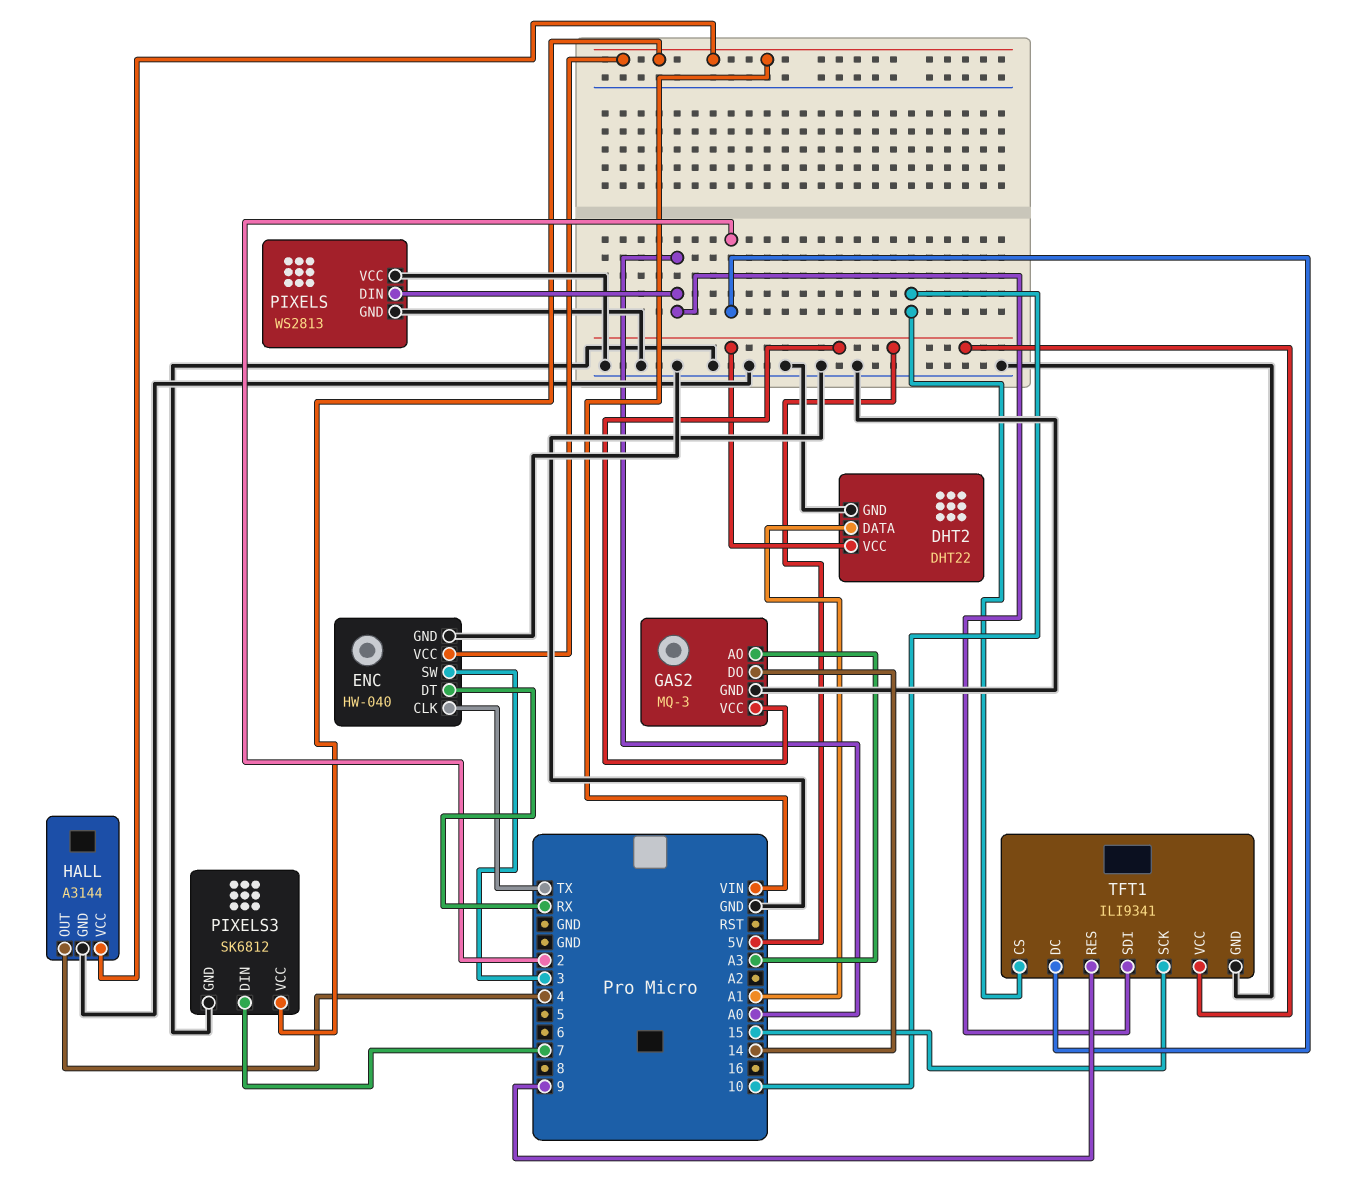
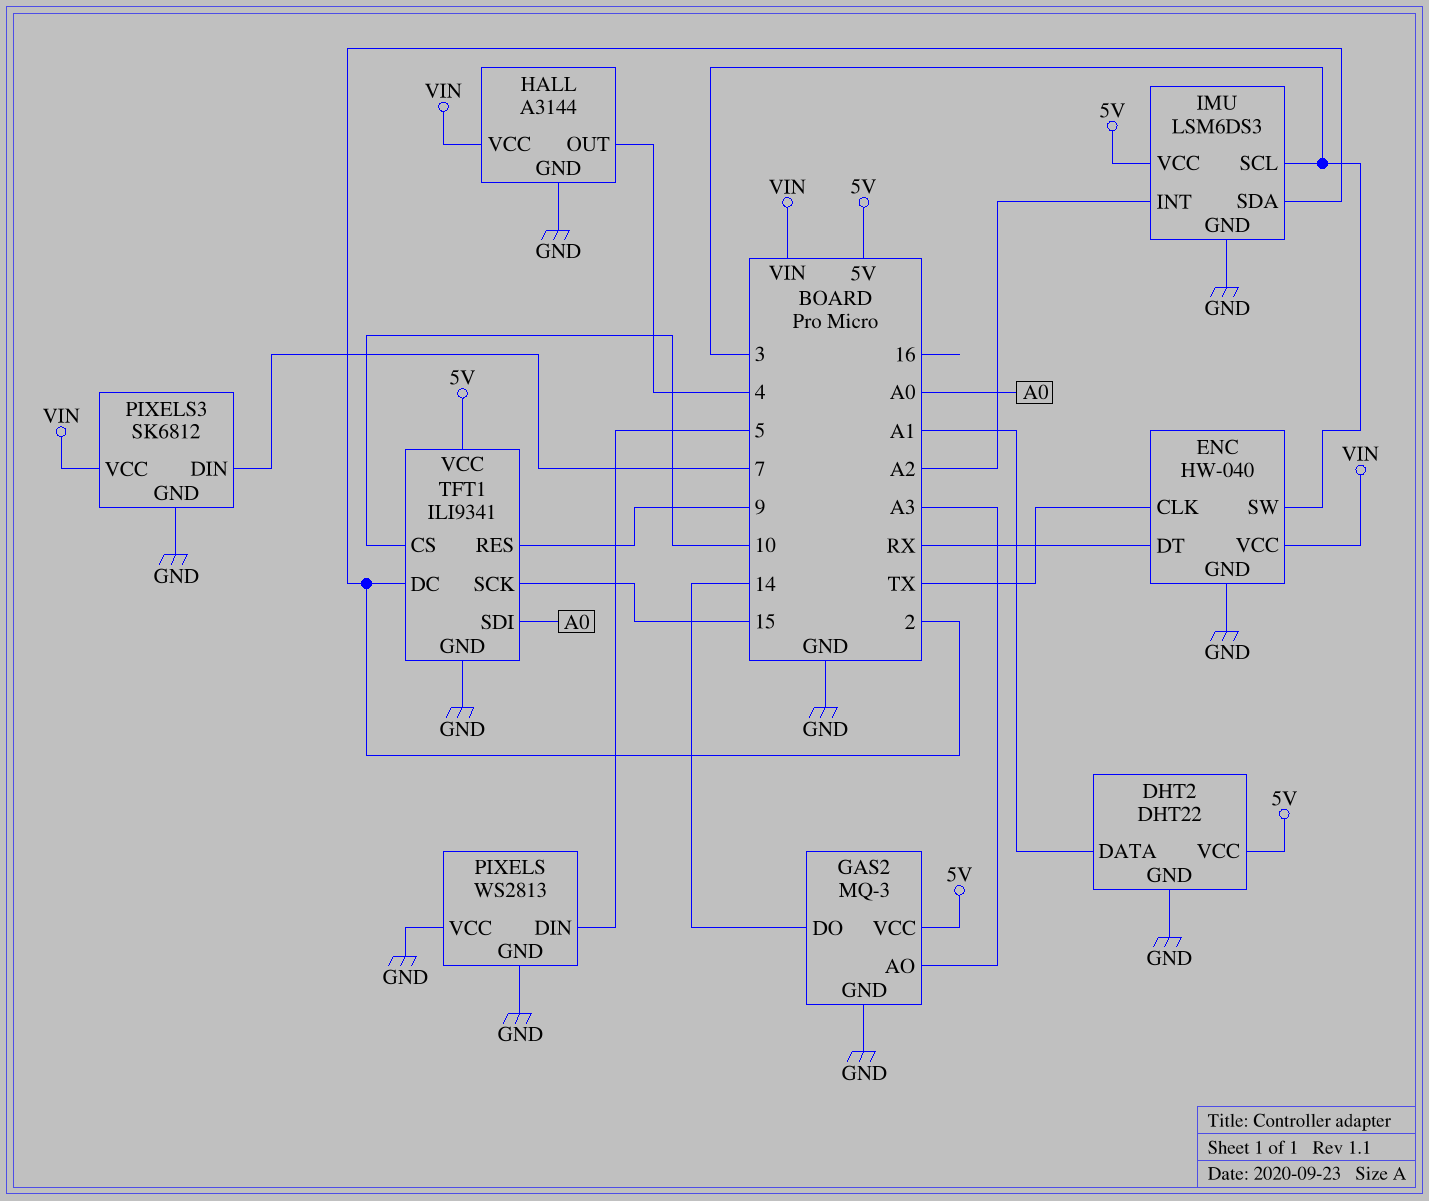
IMU: none -> LSM6DS3
IMU pin GND: none -> GND
IMU pin INT: none -> A2
IMU pin SCL: none -> 3
IMU pin SDA: none -> 2
IMU pin VCC: none -> 5V
PIXELS pin DIN: A0 -> 5

